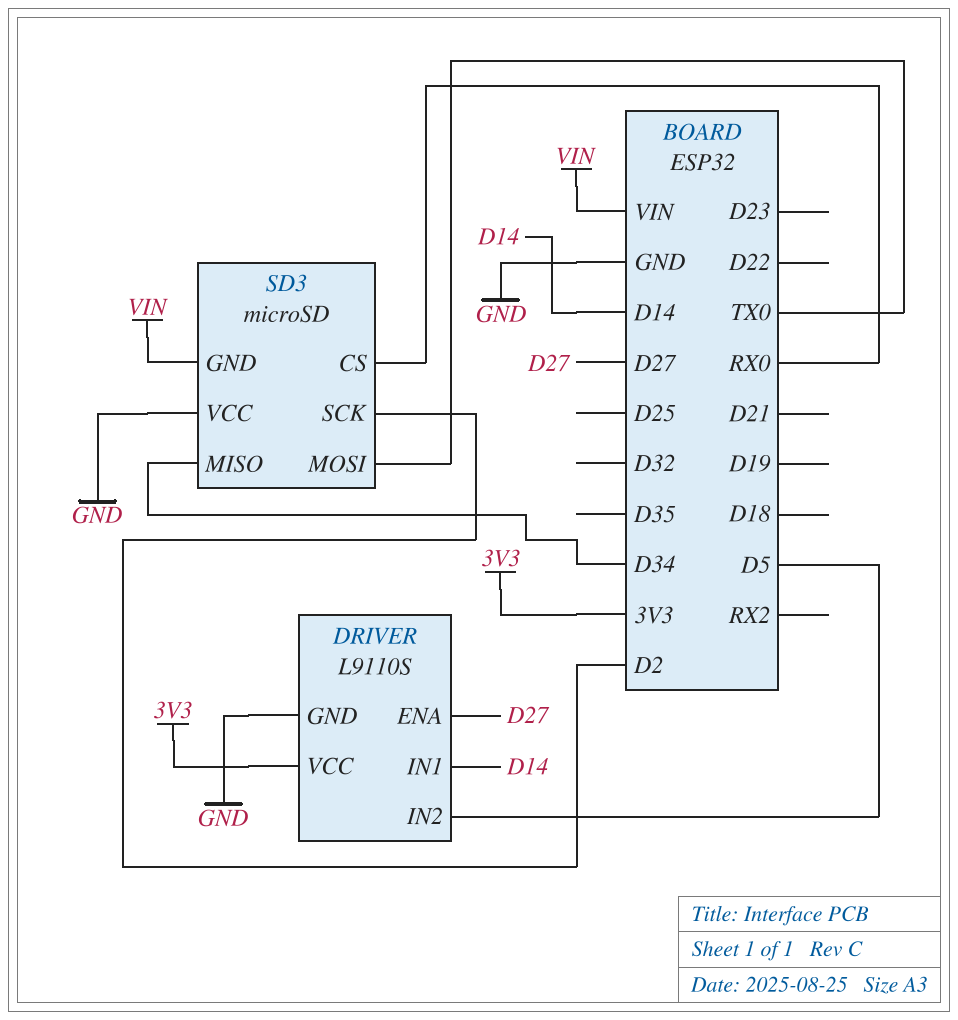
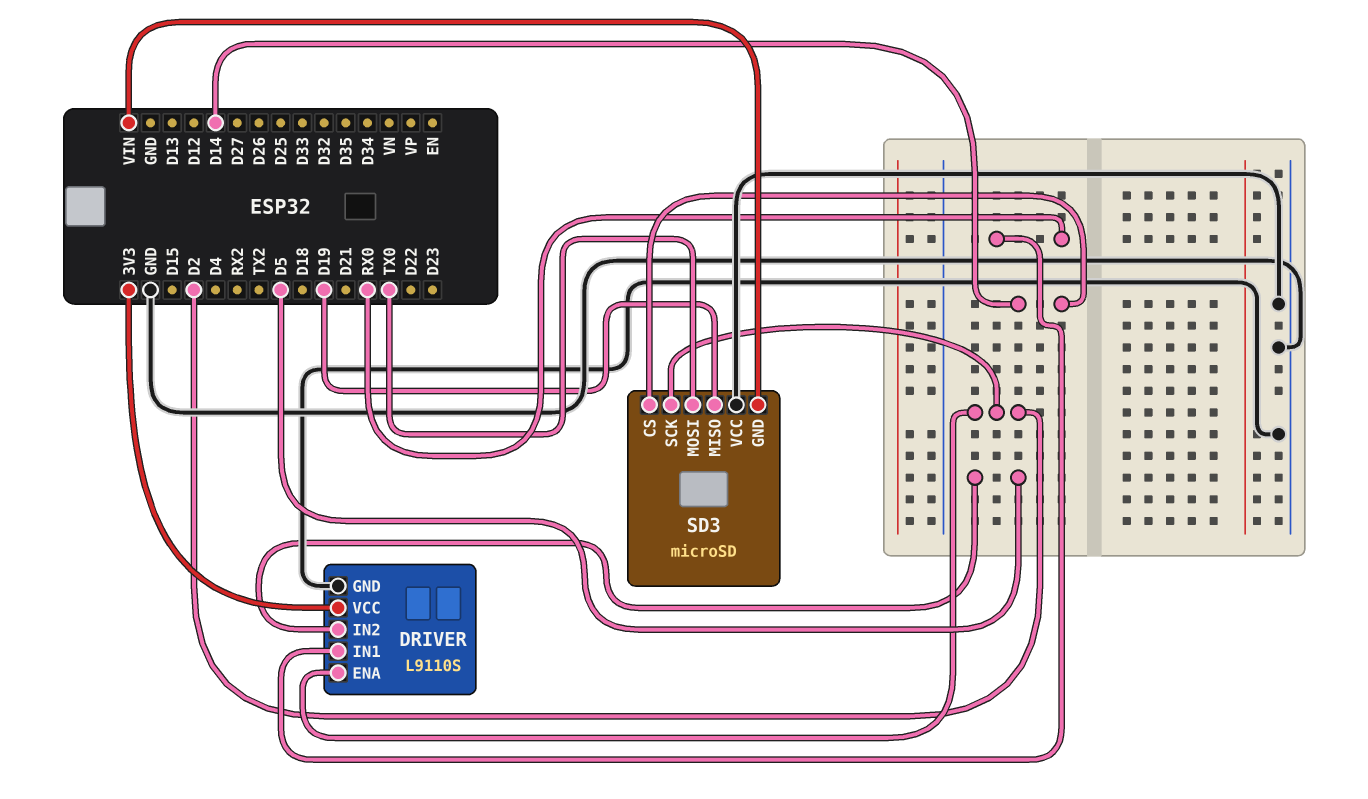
DRIVER pin ENA: D27 -> D2
DRIVER pin IN1: D14 -> RX0
SD3 pin CS: RX0 -> D14
SD3 pin MISO: D34 -> D19

